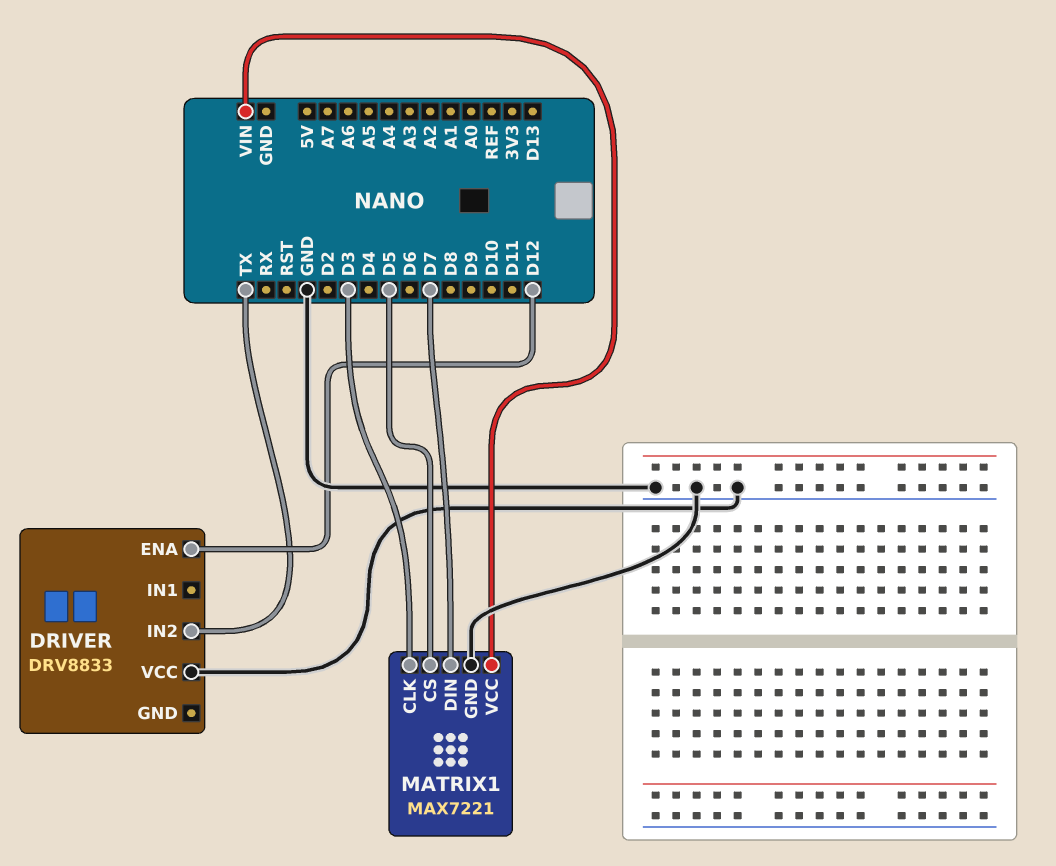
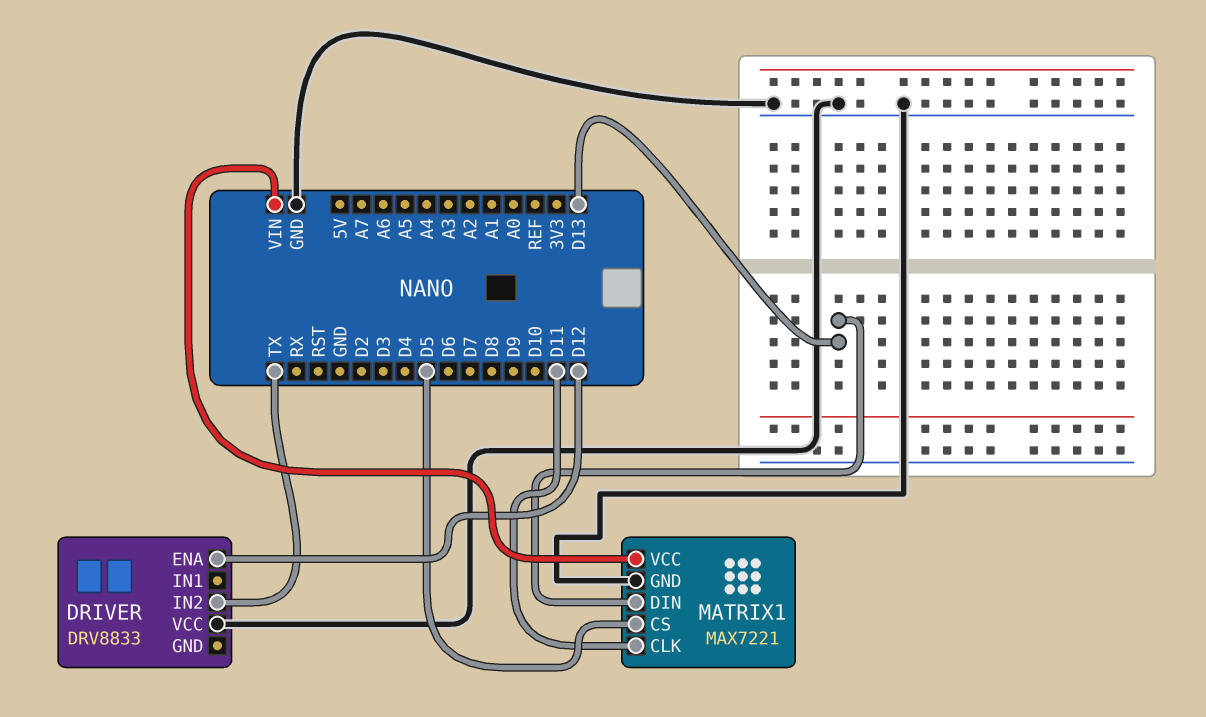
MATRIX1 pin CLK: D3 -> D11
MATRIX1 pin DIN: D7 -> D13

